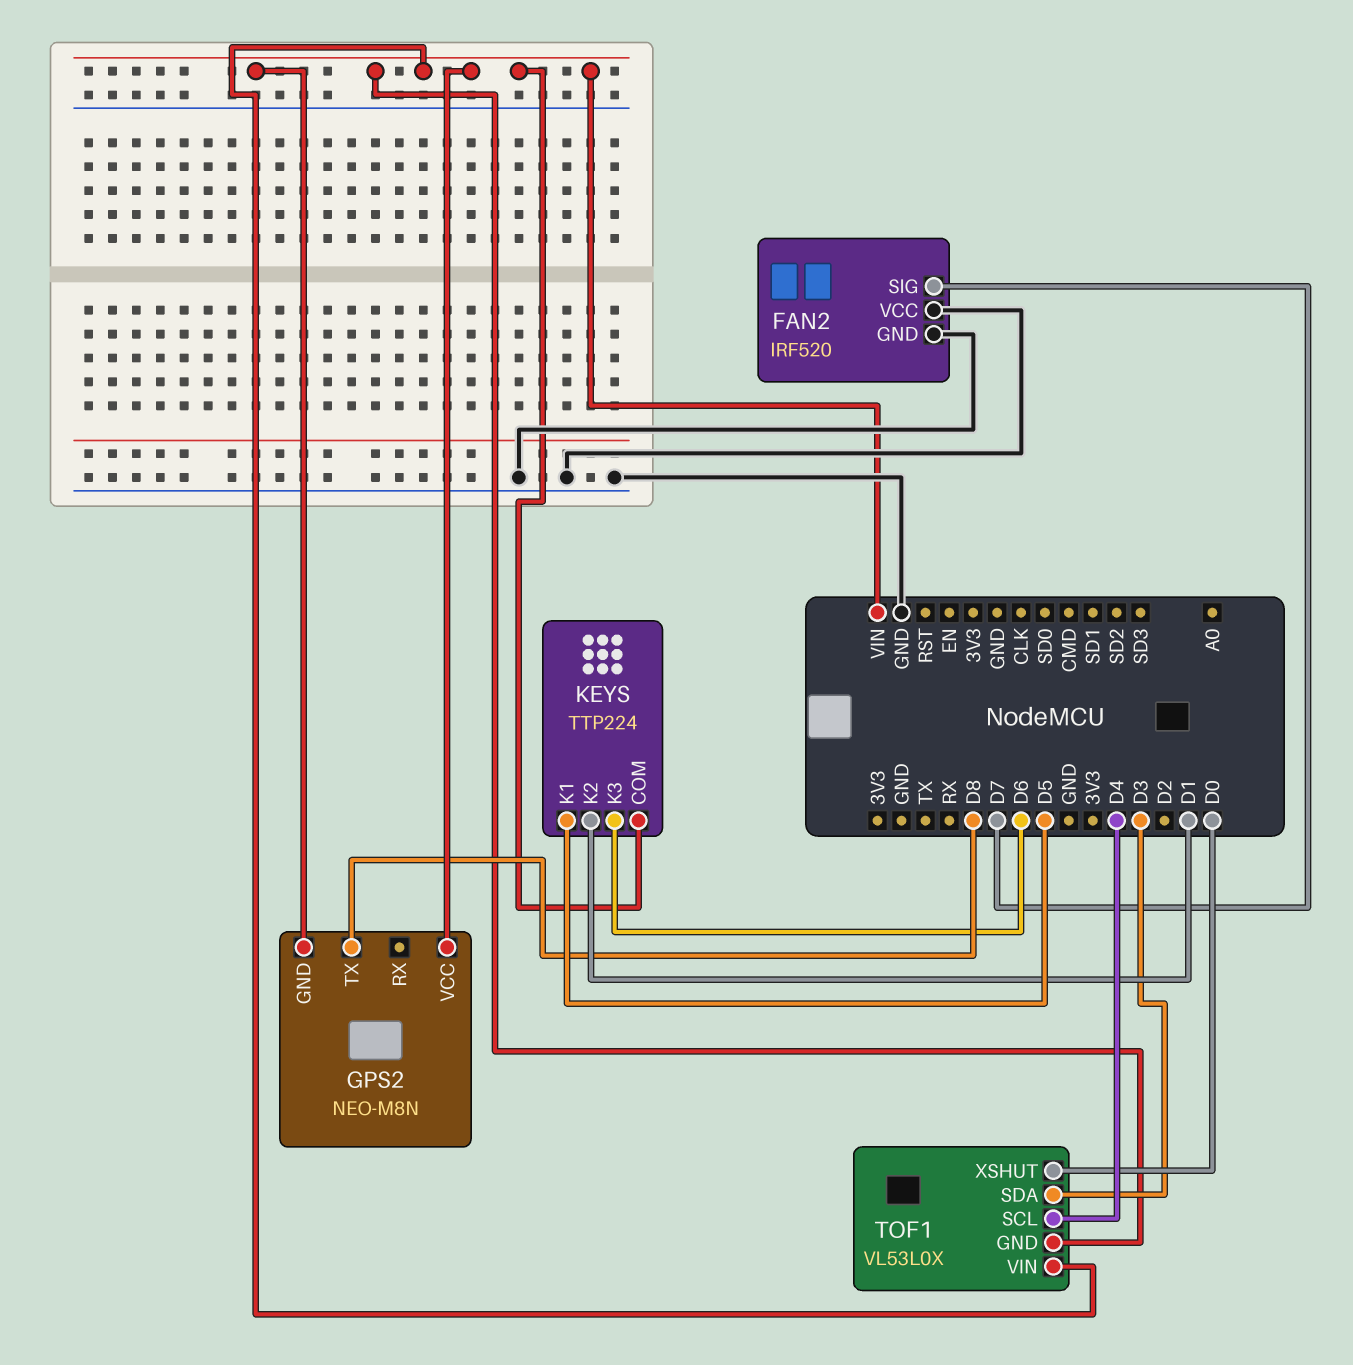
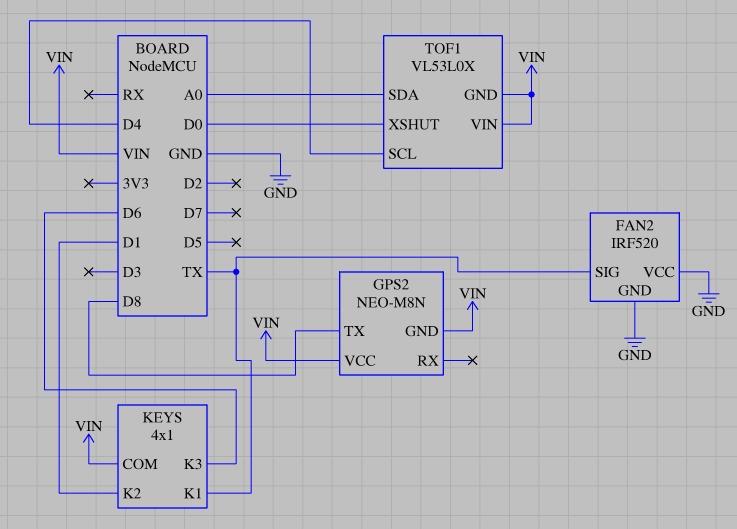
FAN2 pin SIG: D7 -> TX
KEYS: TTP224 -> 4x1
KEYS pin K1: D5 -> TX
TOF1 pin SDA: D3 -> A0

